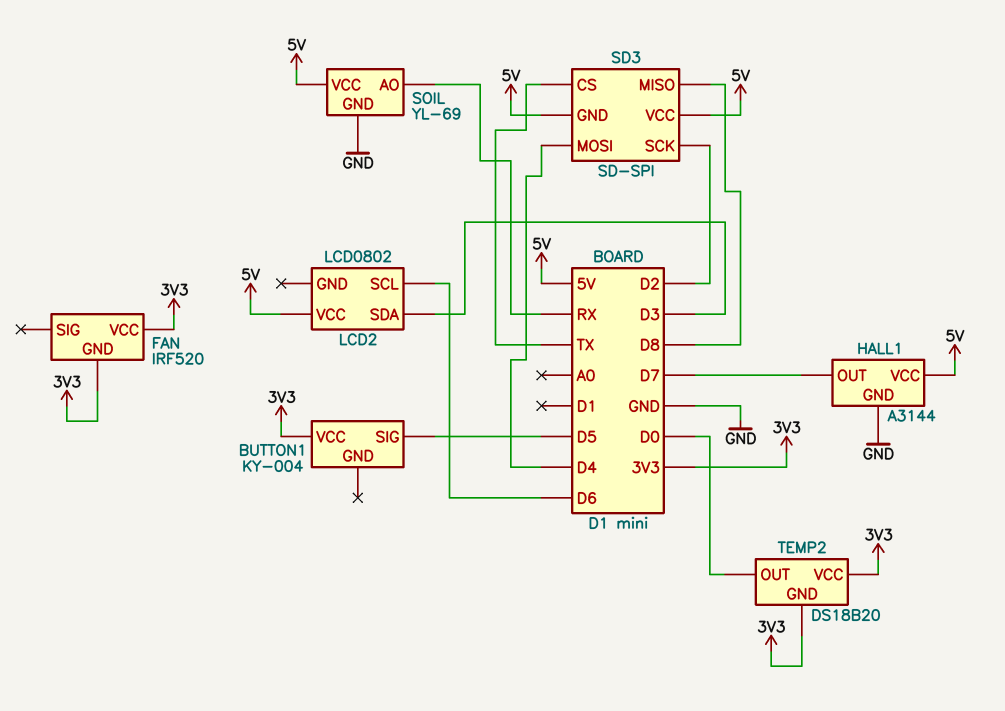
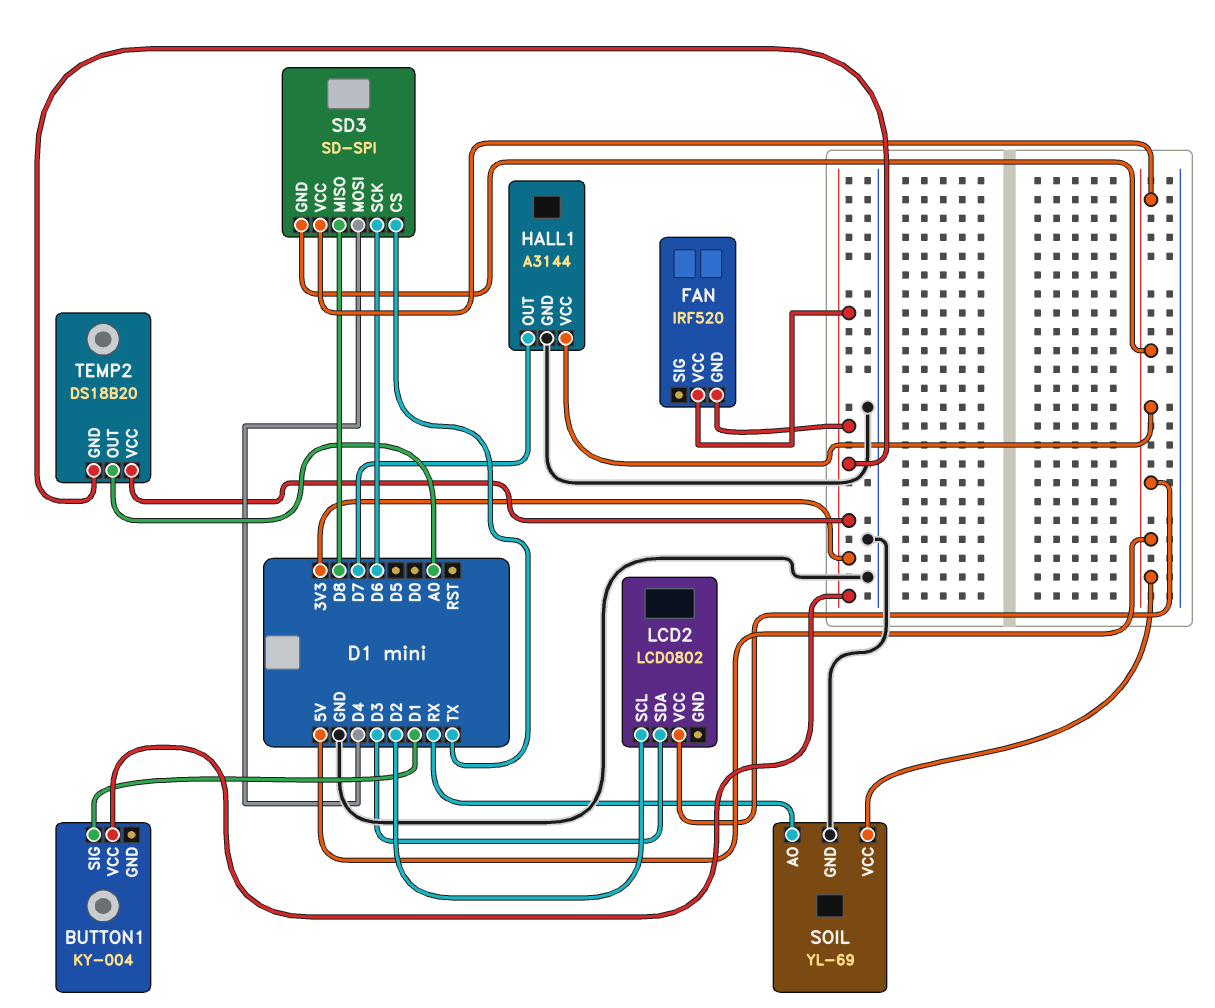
BUTTON1 pin SIG: D5 -> D1
LCD2 pin SCL: D6 -> D2
SD3 pin SCK: D2 -> D6
TEMP2 pin OUT: D0 -> A0

